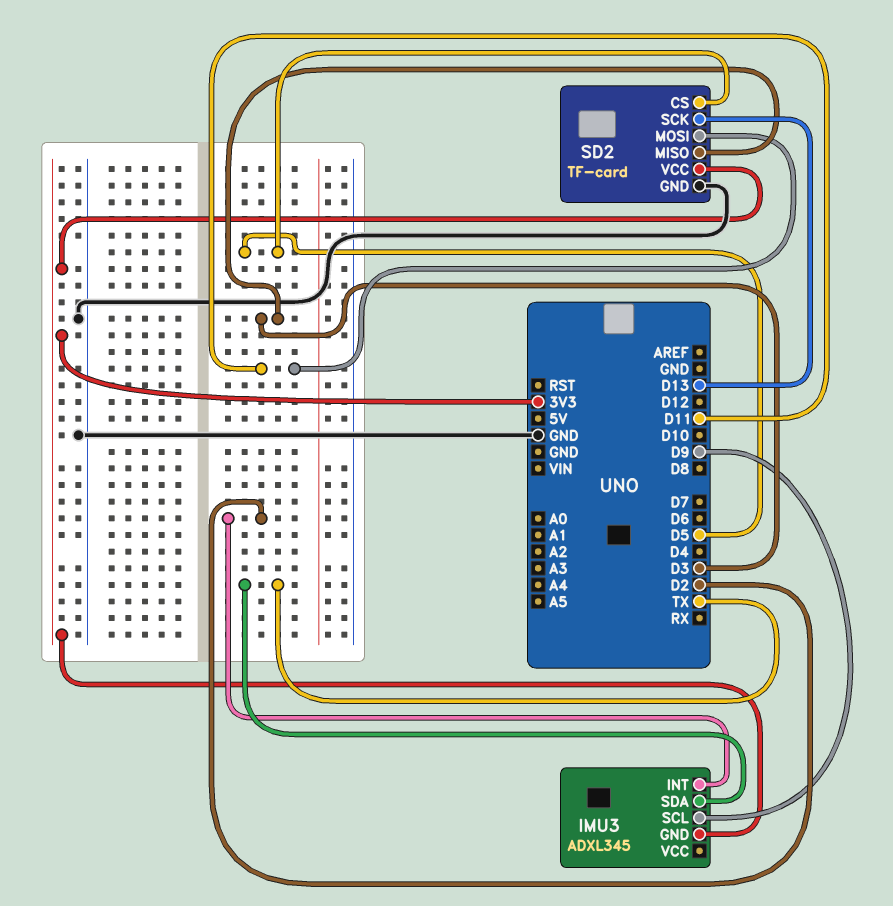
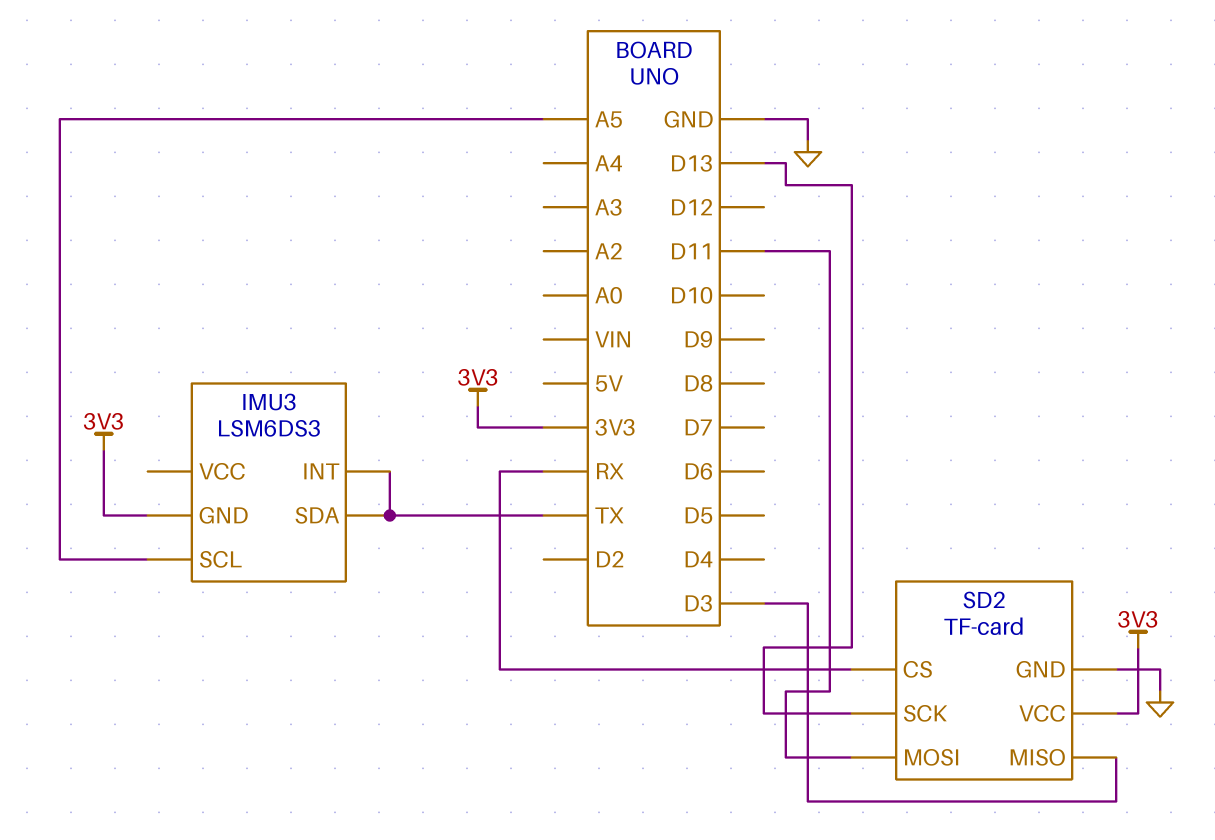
IMU3: ADXL345 -> LSM6DS3
IMU3 pin INT: D2 -> TX
IMU3 pin SCL: D9 -> A5
SD2 pin CS: D5 -> RX

